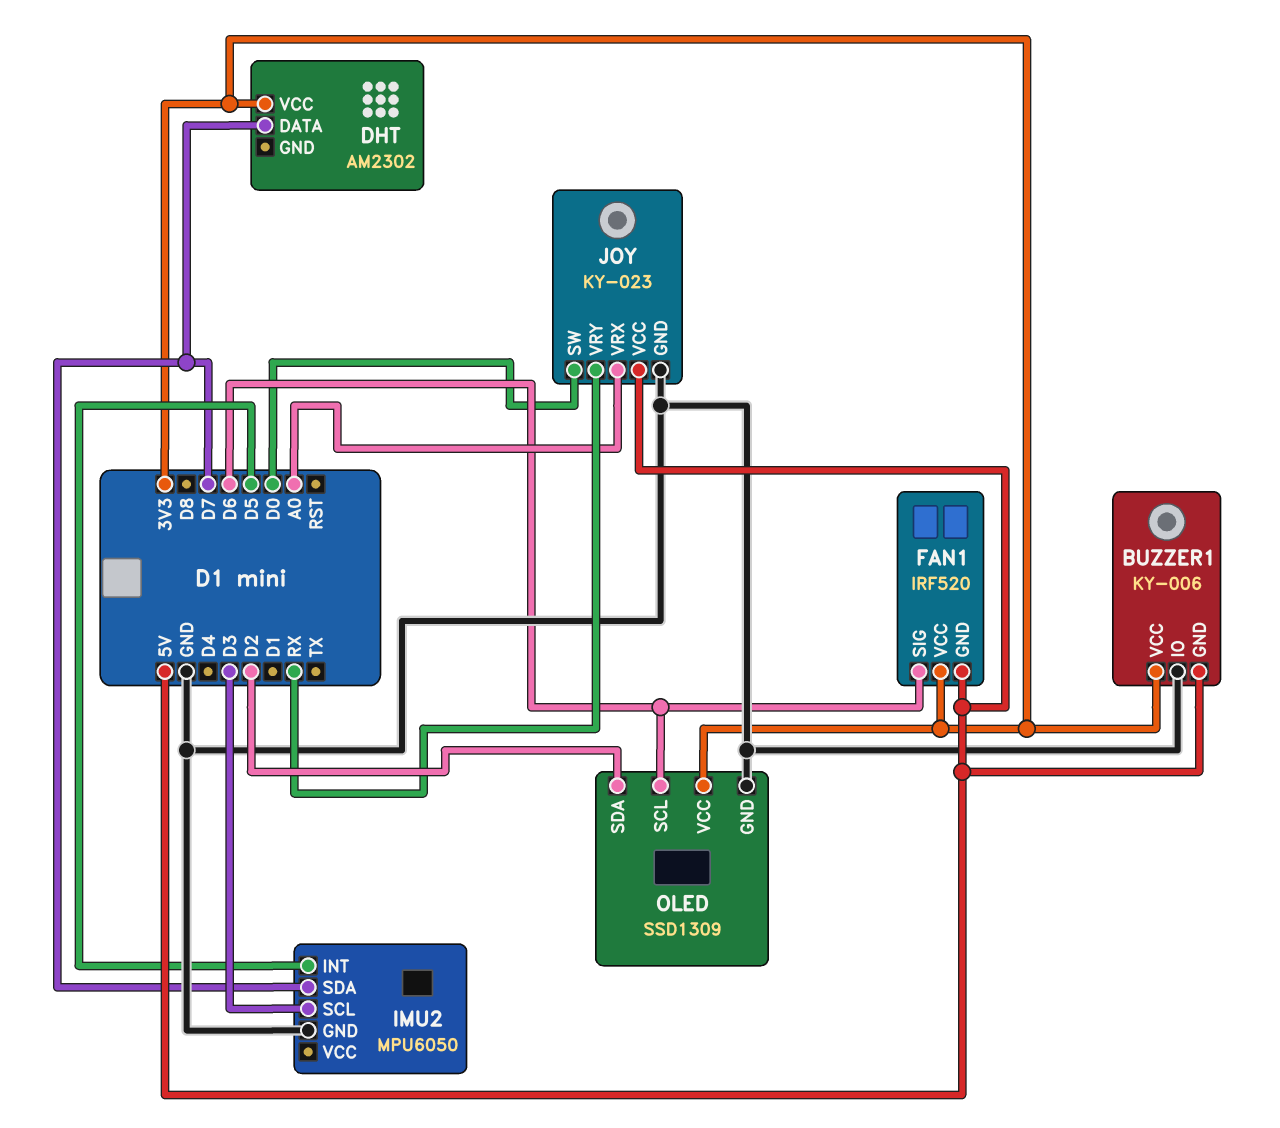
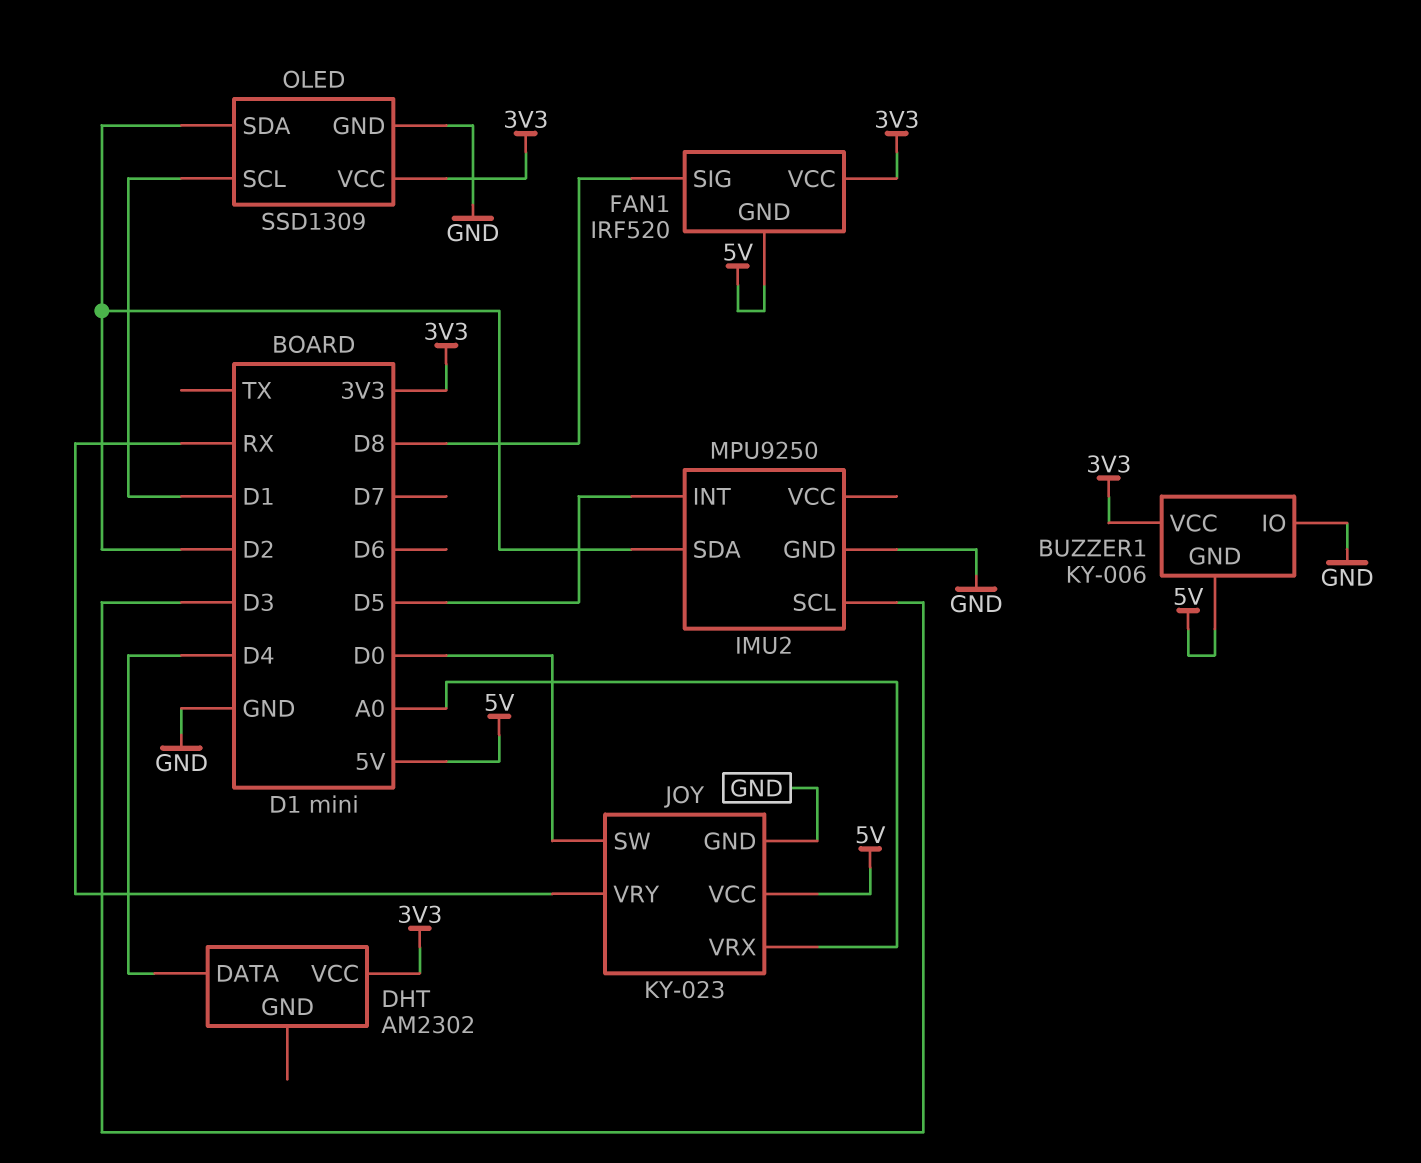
DHT pin DATA: D7 -> D4
FAN1 pin SIG: D6 -> D8
IMU2: MPU6050 -> MPU9250
IMU2 pin SDA: D7 -> D2
OLED pin SCL: D6 -> D1

